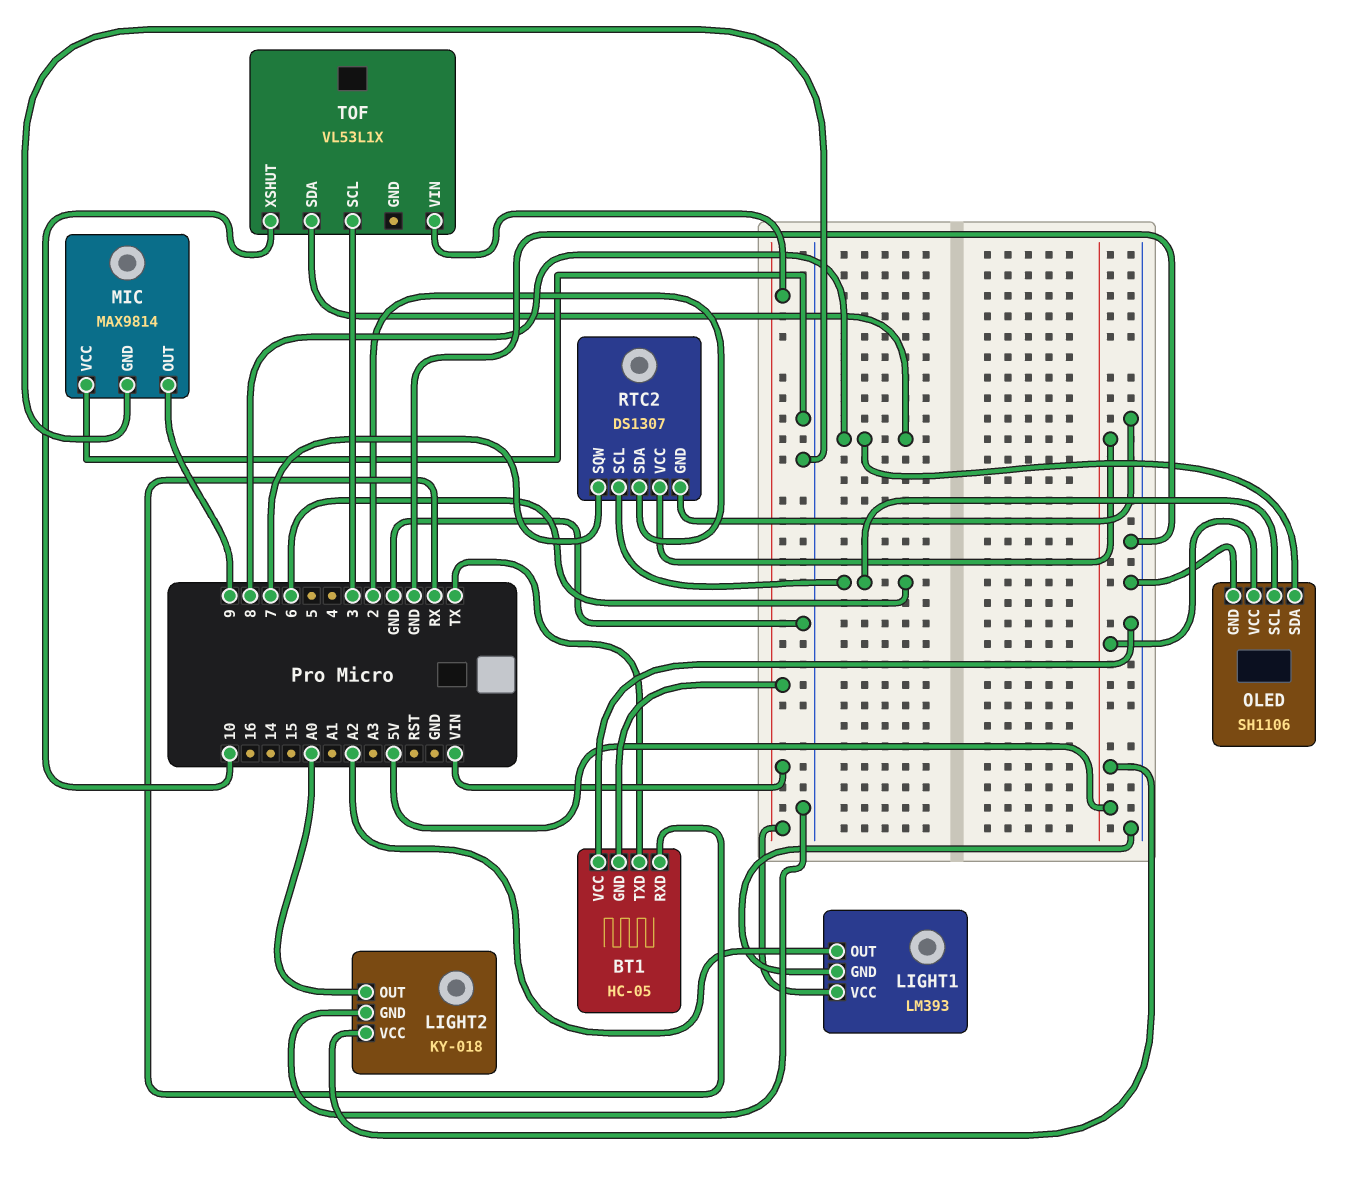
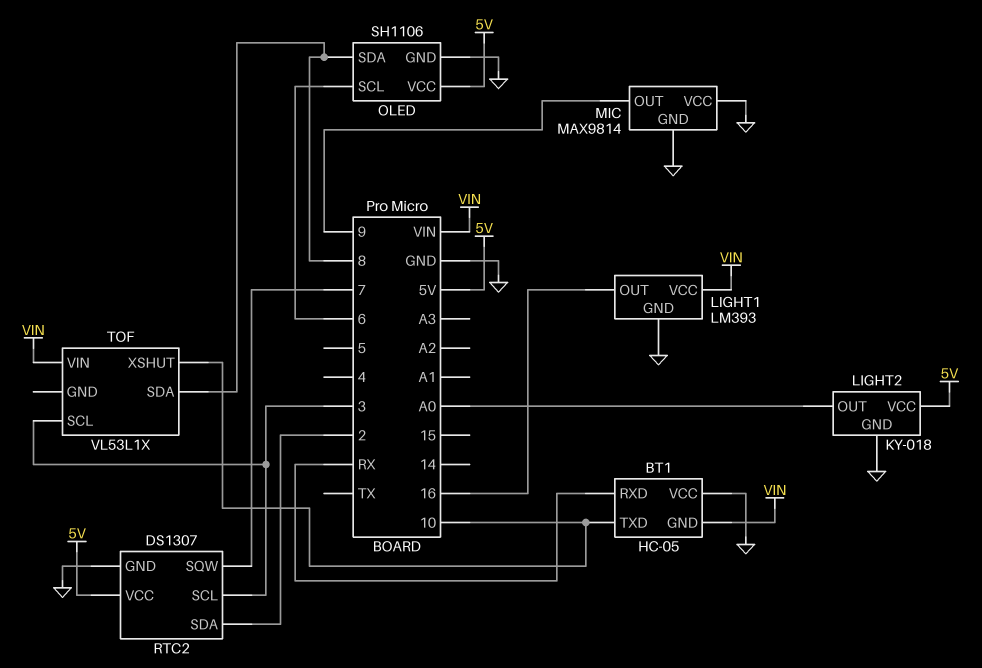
BT1 pin TXD: TX -> 10
LIGHT1 pin OUT: A2 -> 16
RTC2 pin SCL: 6 -> 3

